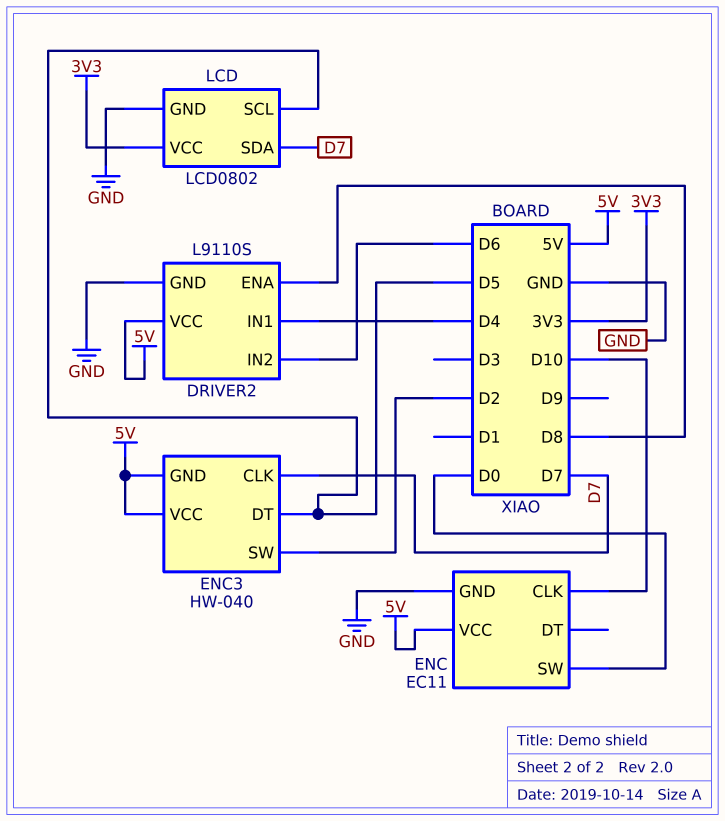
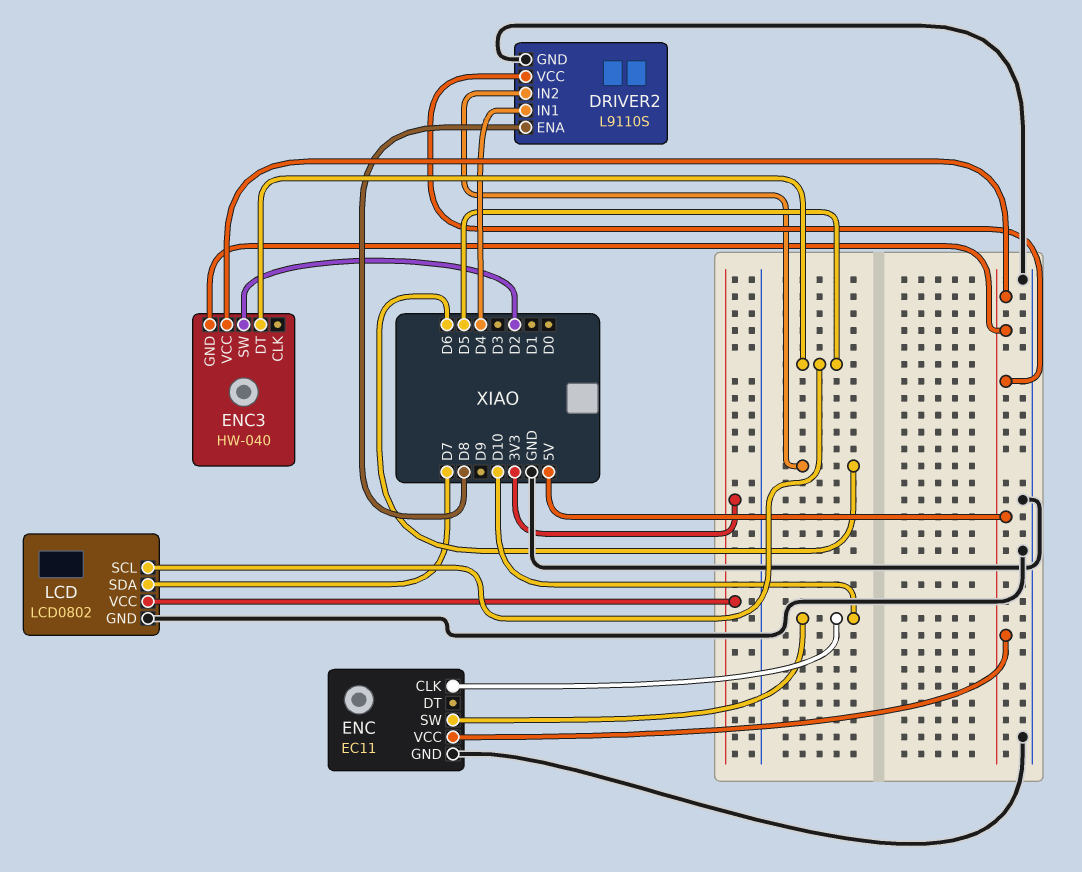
ENC pin SW: D0 -> D10
ENC3 pin CLK: D7 -> none

